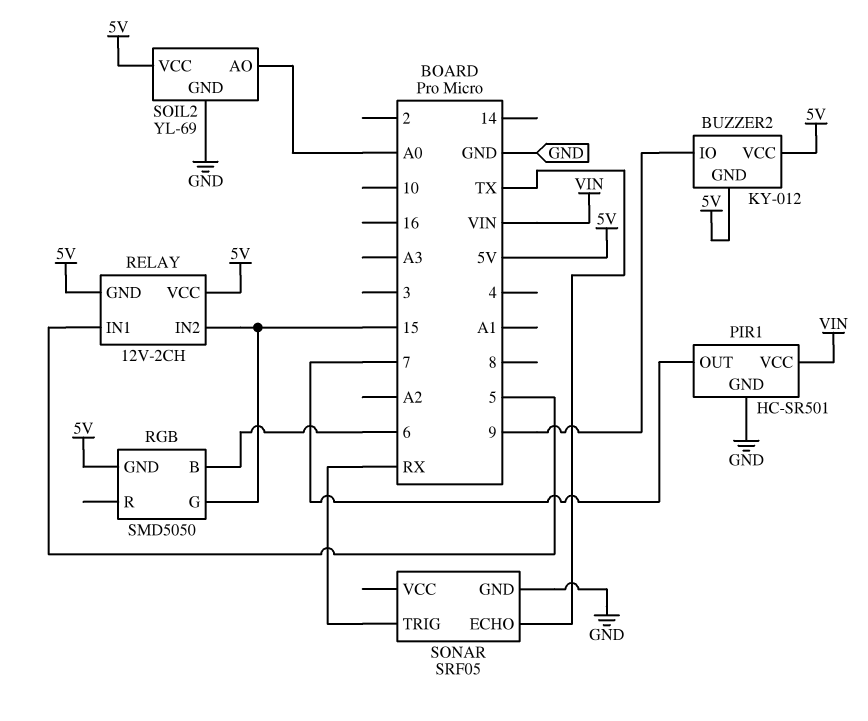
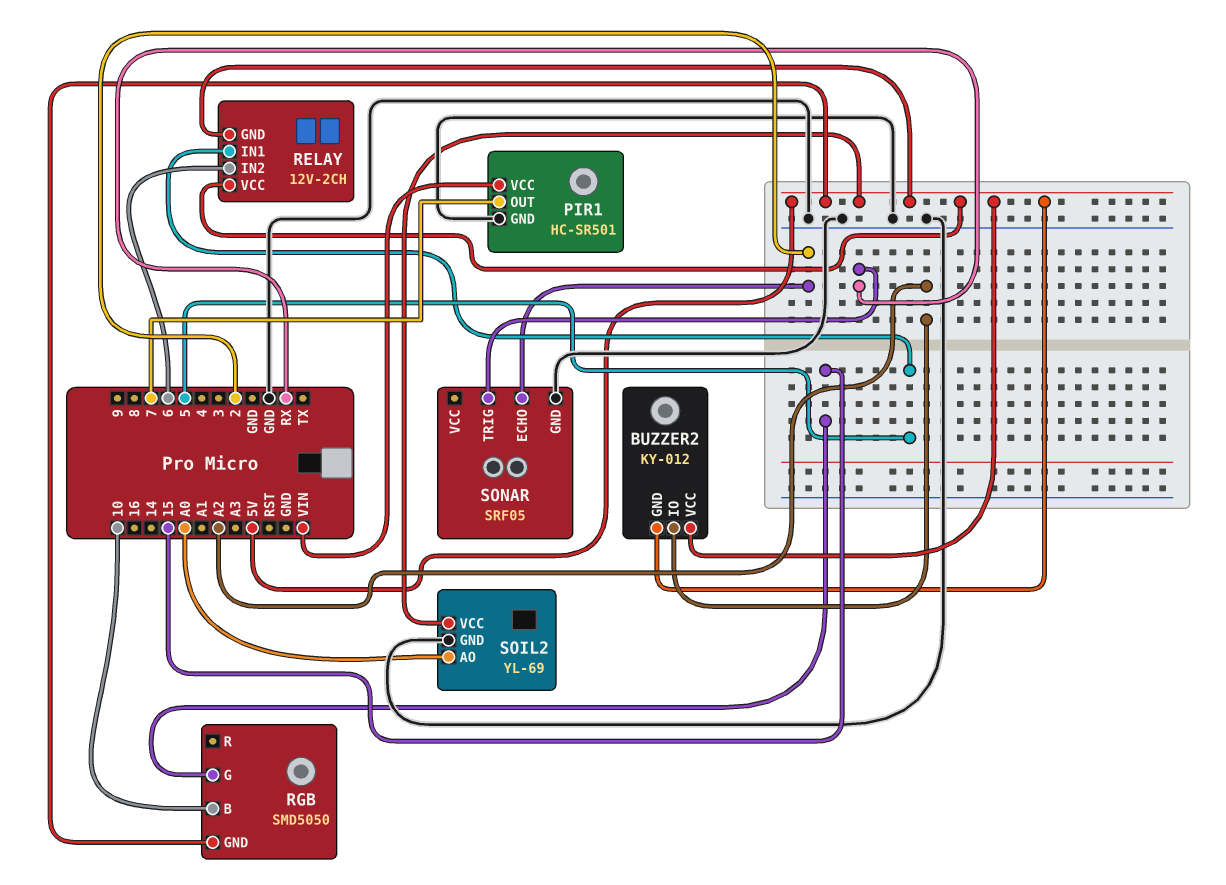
BUZZER2 pin IO: 9 -> A2
RELAY pin IN2: 15 -> 6
RGB pin B: 6 -> 10
SONAR pin ECHO: TX -> 2

